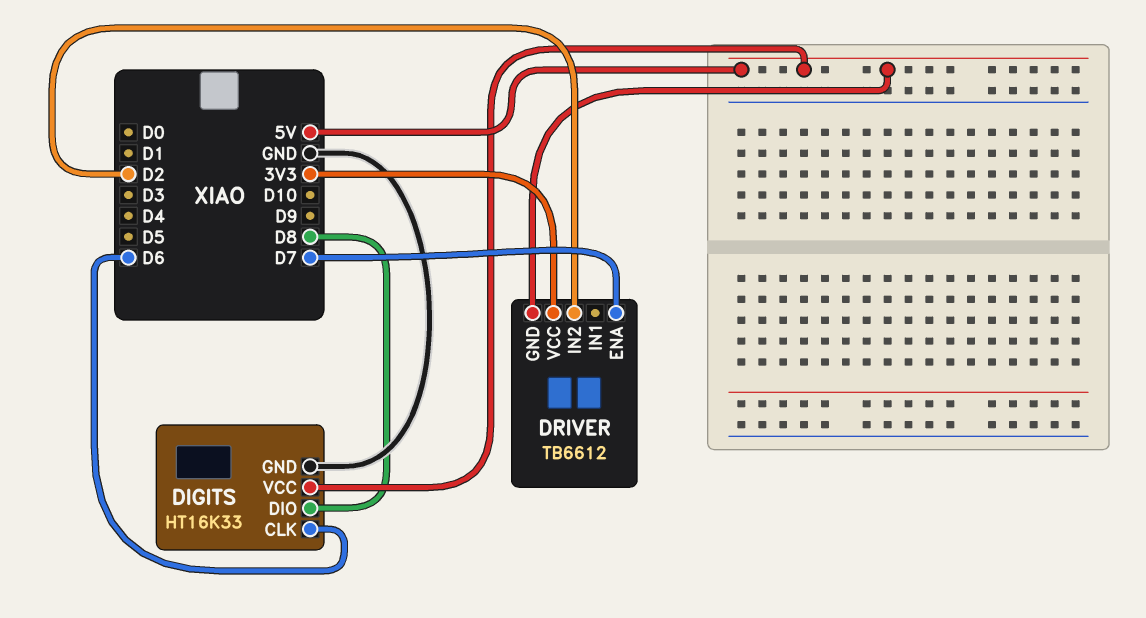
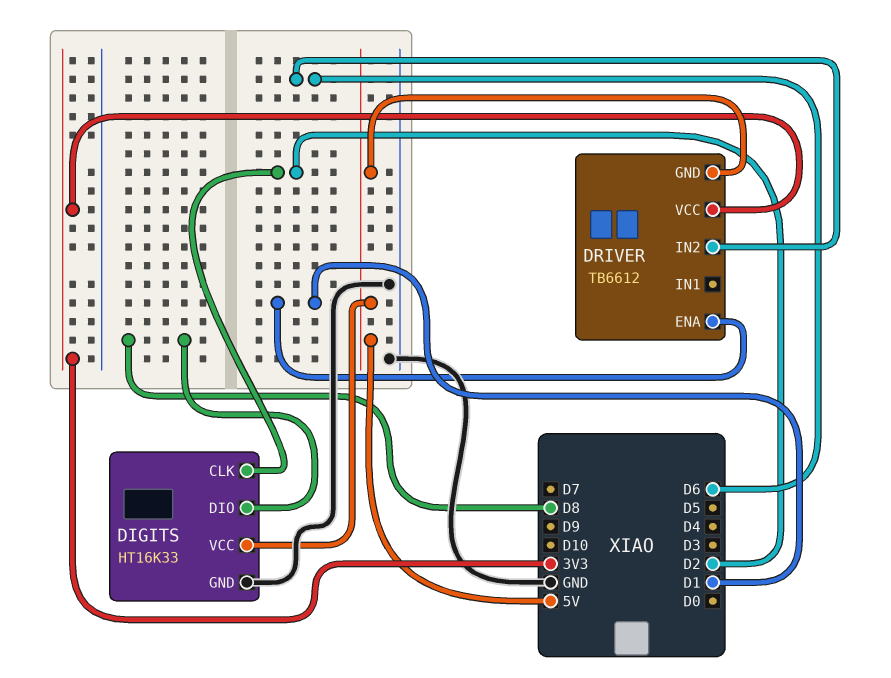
DIGITS pin CLK: D6 -> D2
DRIVER pin ENA: D7 -> D1
DRIVER pin IN2: D2 -> D6

